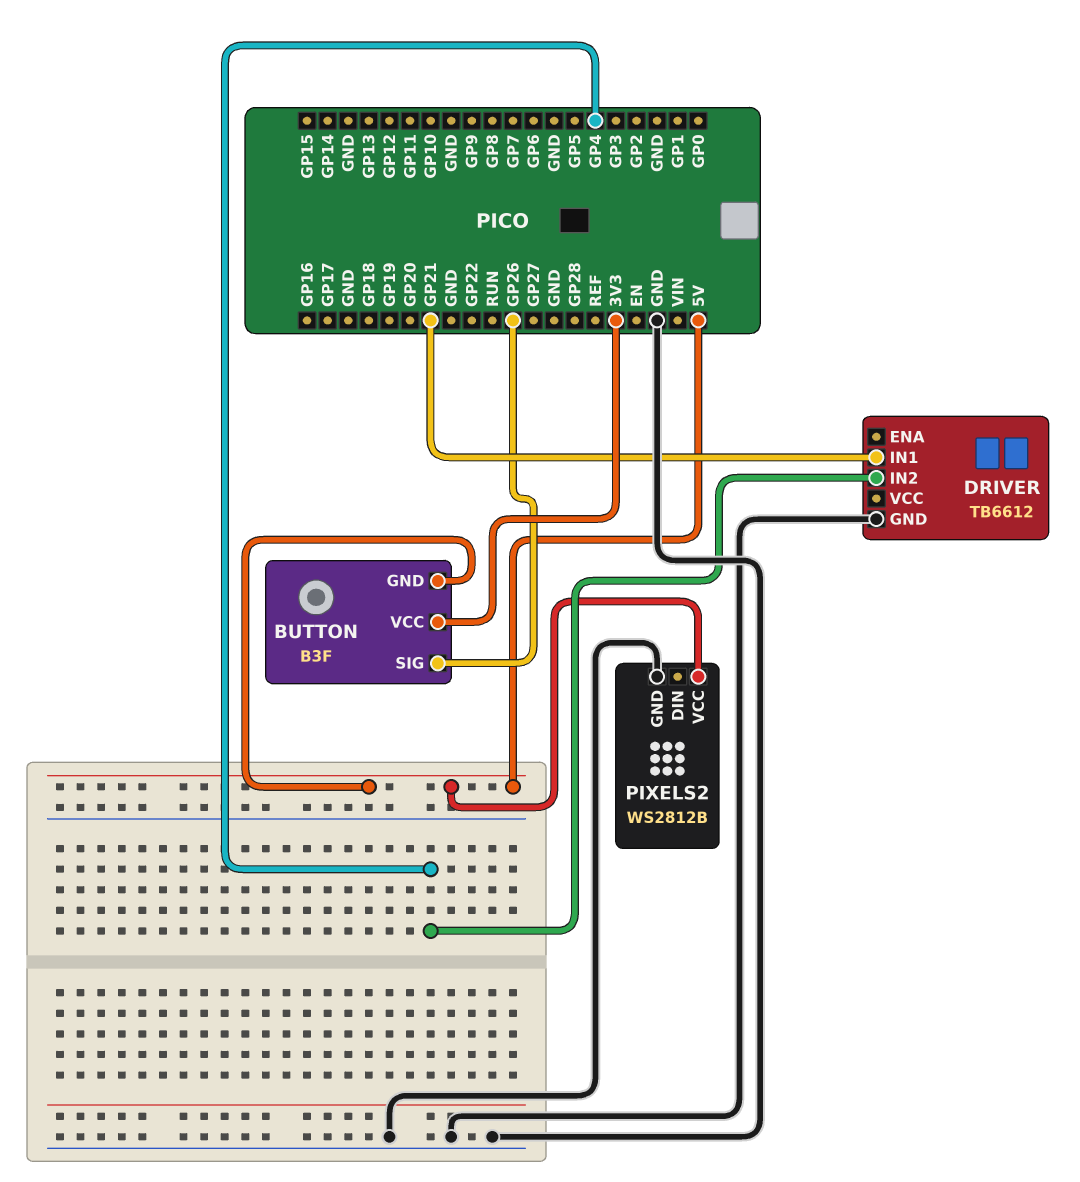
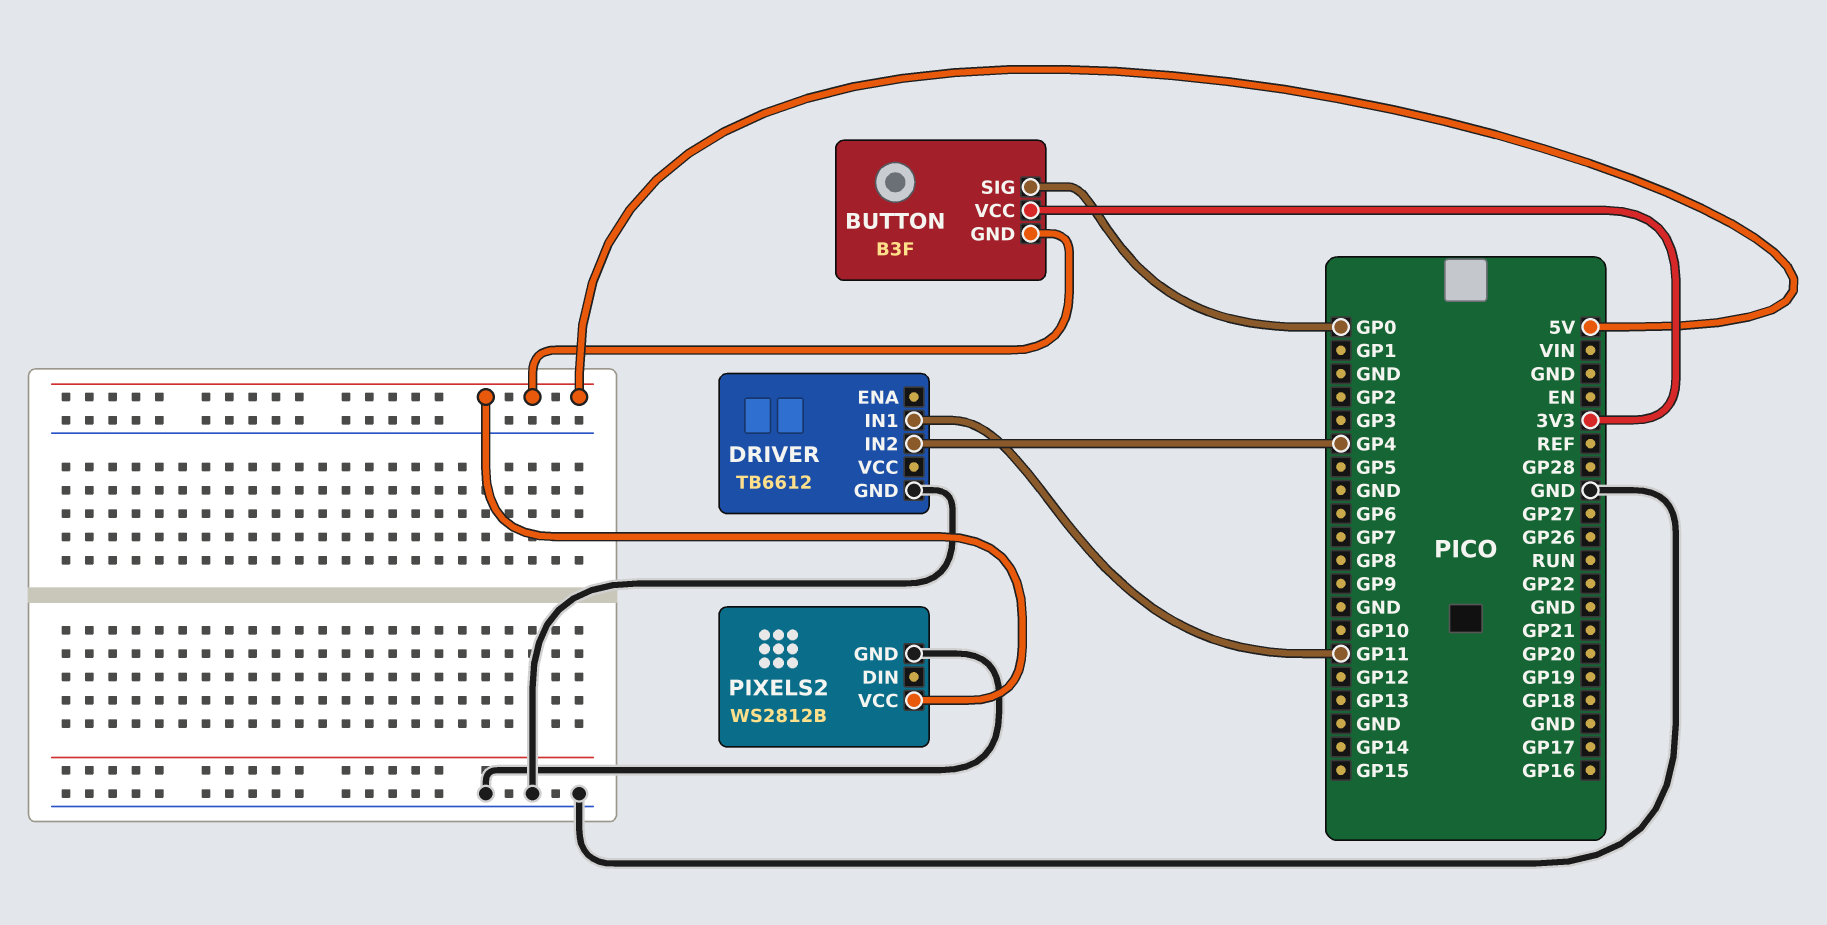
BUTTON pin SIG: GP26 -> GP0
DRIVER pin IN1: GP21 -> GP11

